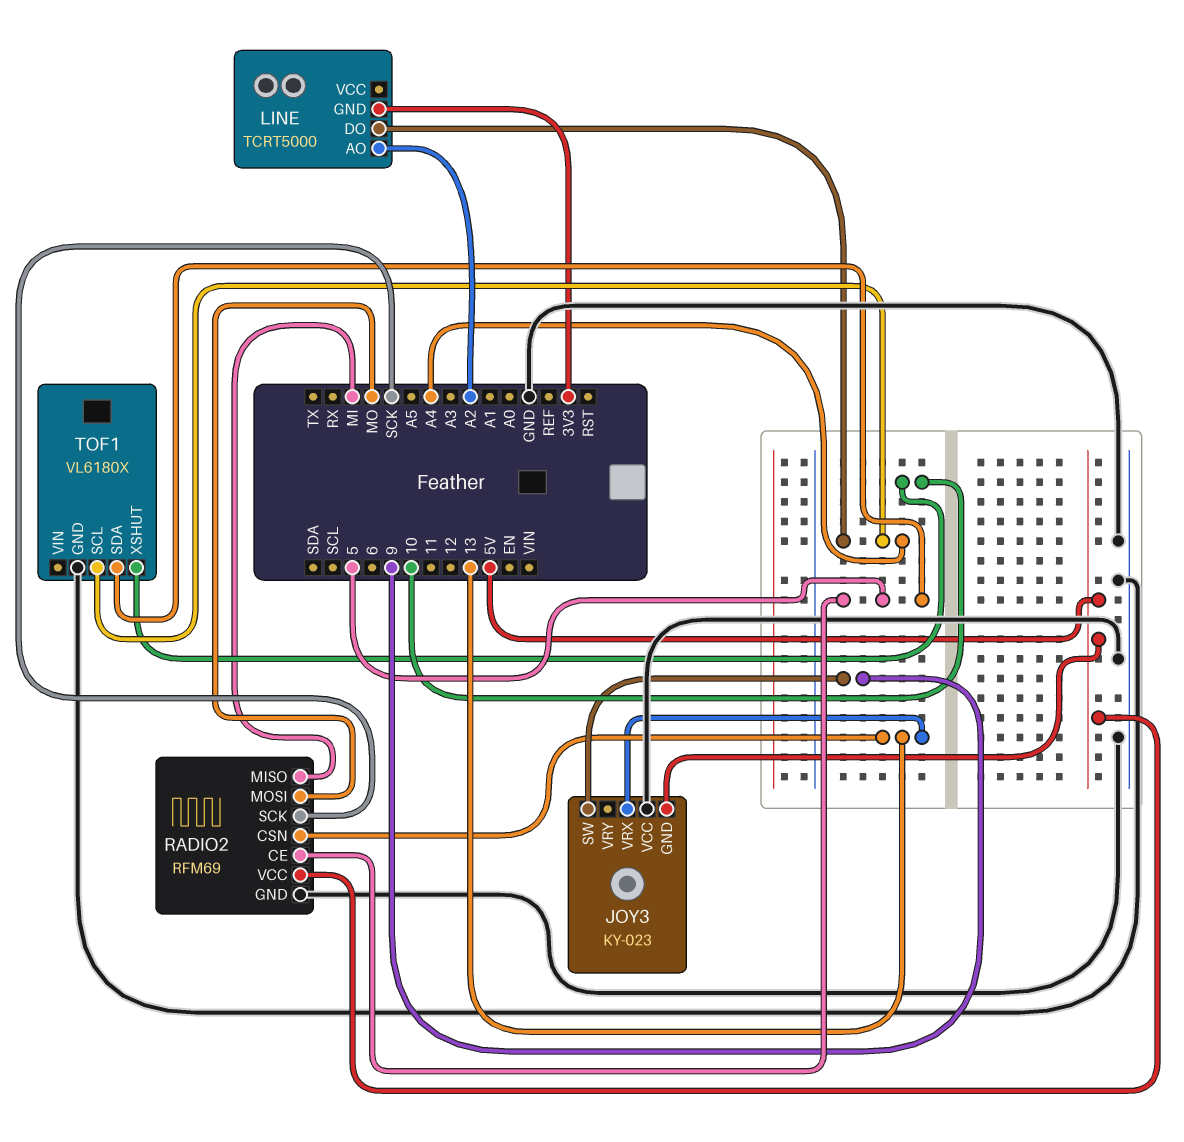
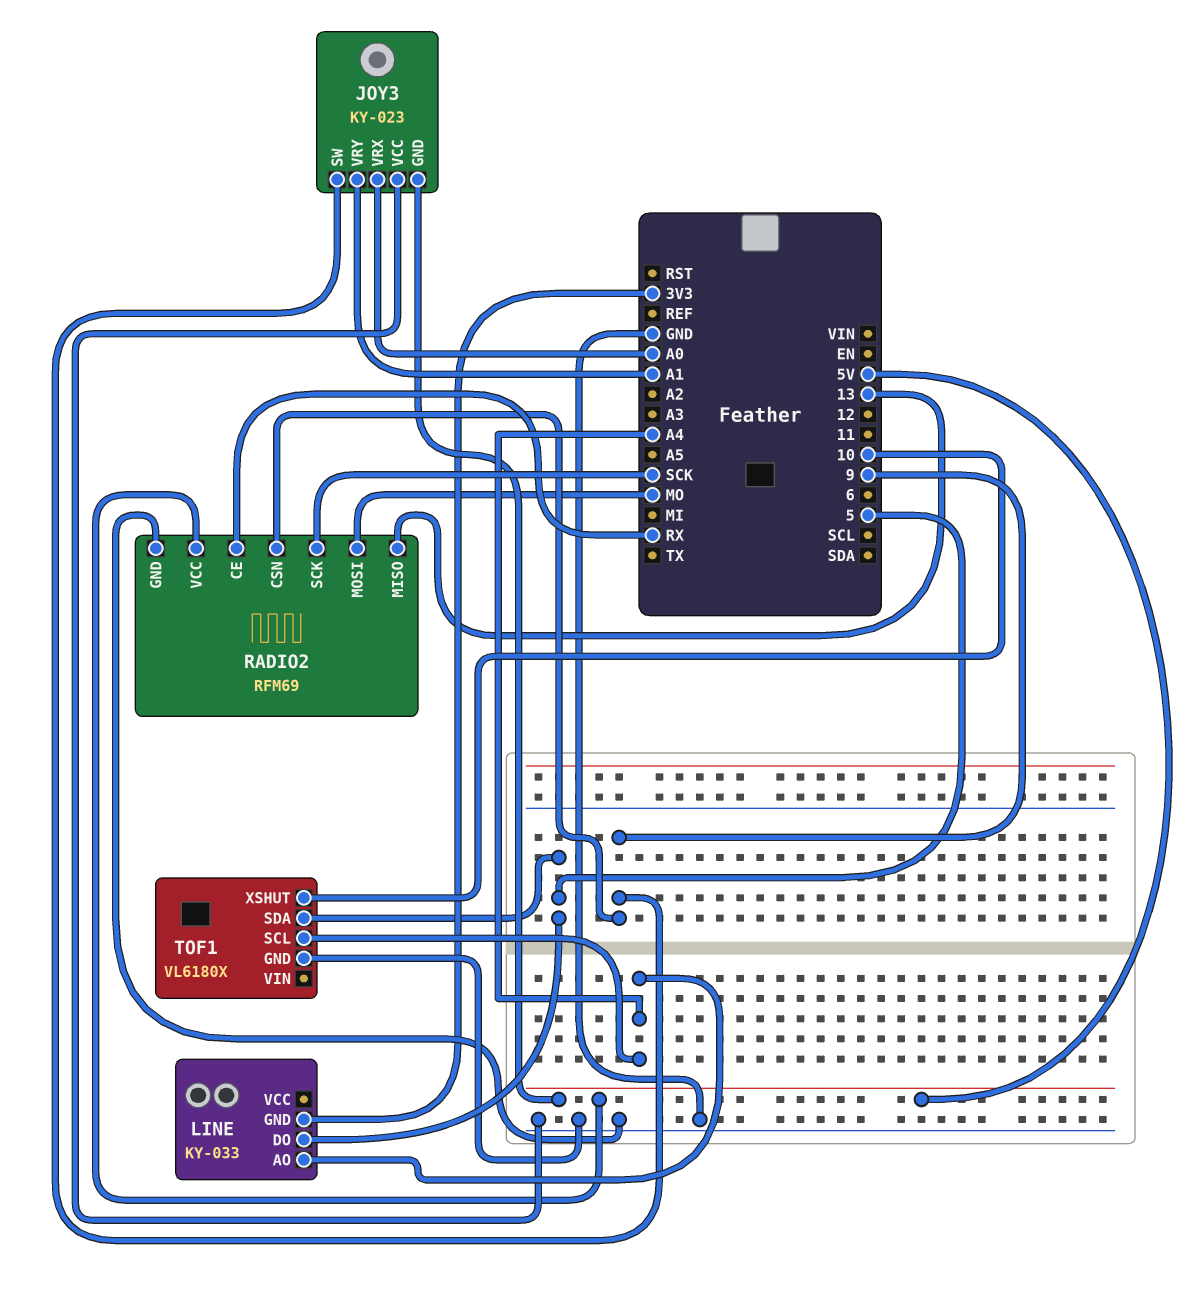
JOY3 pin VRX: 13 -> A0
JOY3 pin VRY: none -> A1
LINE: TCRT5000 -> KY-033
LINE pin AO: A2 -> A4
LINE pin DO: A4 -> 5
RADIO2 pin CE: 5 -> RX
RADIO2 pin CSN: 13 -> 9
RADIO2 pin MISO: MI -> 13

